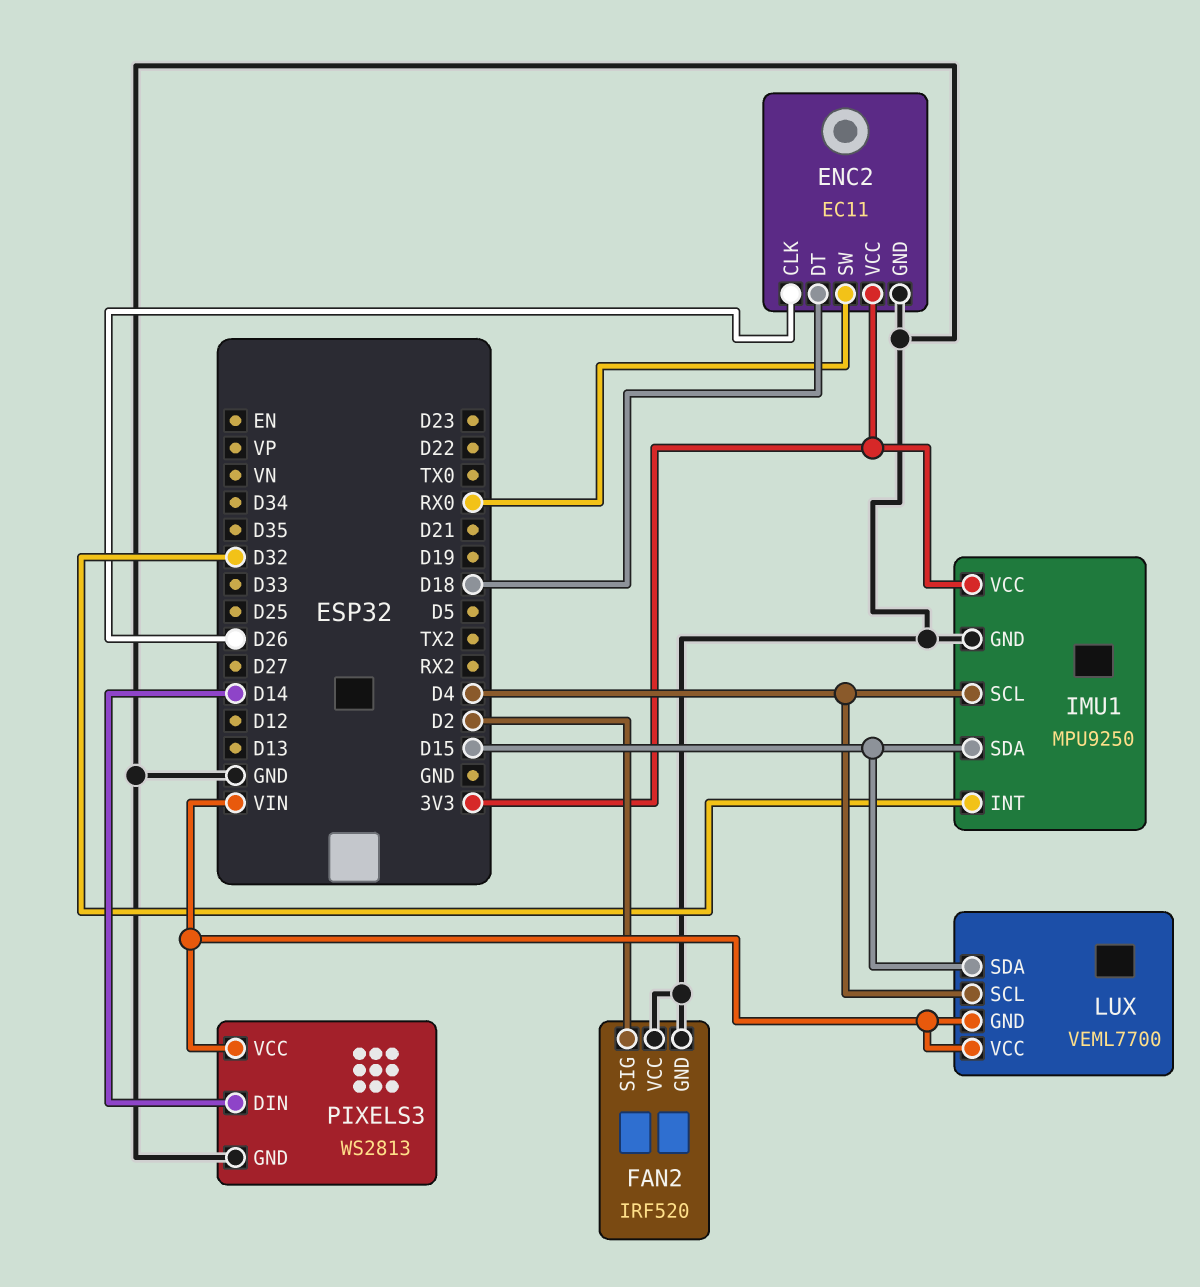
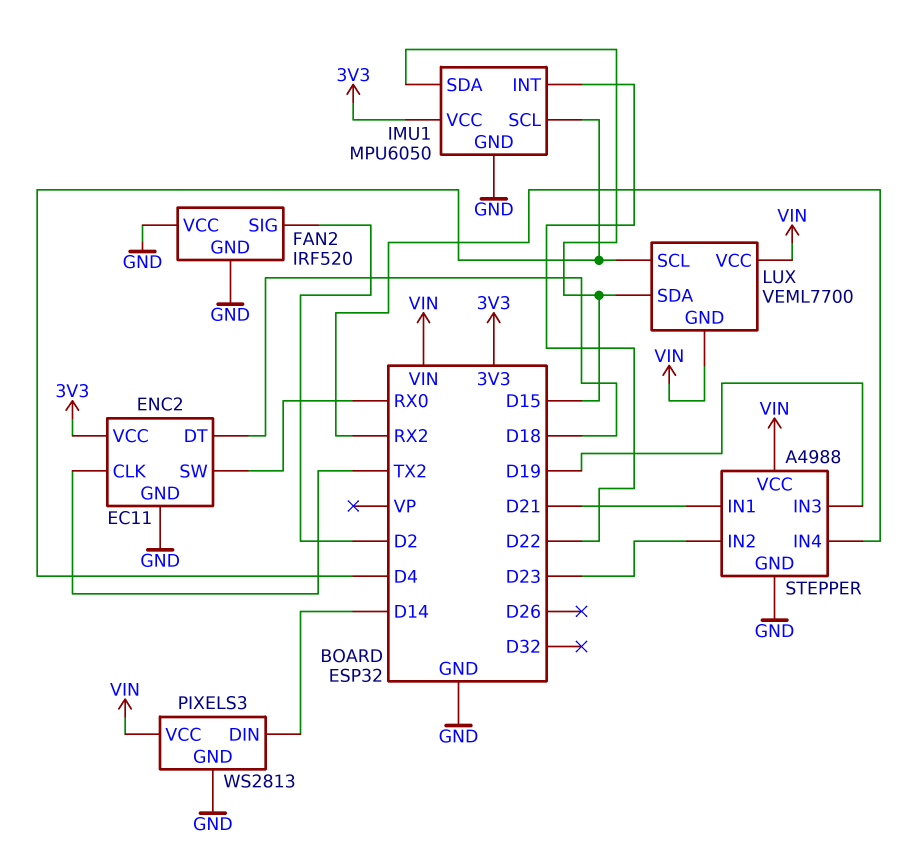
ENC2 pin CLK: D26 -> TX2
IMU1: MPU9250 -> MPU6050
IMU1 pin INT: D32 -> D22
STEPPER: none -> A4988
STEPPER pin GND: none -> GND
STEPPER pin IN1: none -> D21
STEPPER pin IN2: none -> D23
STEPPER pin IN3: none -> D19
STEPPER pin IN4: none -> RX2
STEPPER pin VCC: none -> VIN

